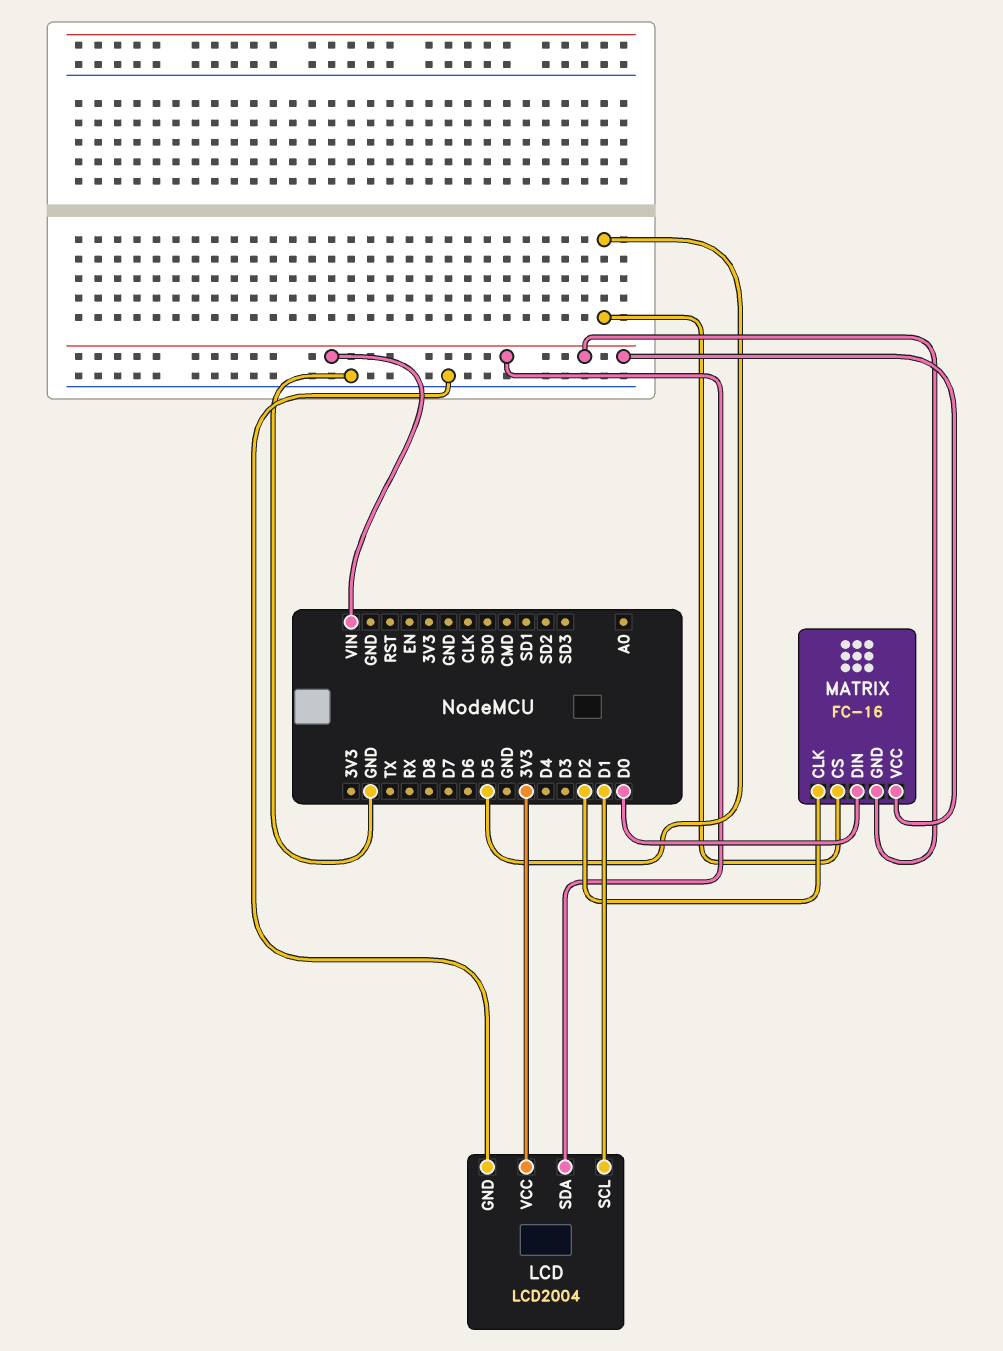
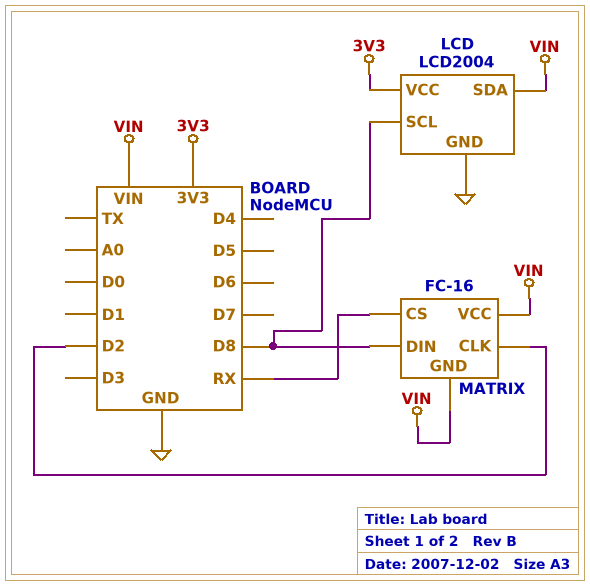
LCD pin SCL: D1 -> D8
MATRIX pin CS: D5 -> RX
MATRIX pin DIN: D0 -> D8

